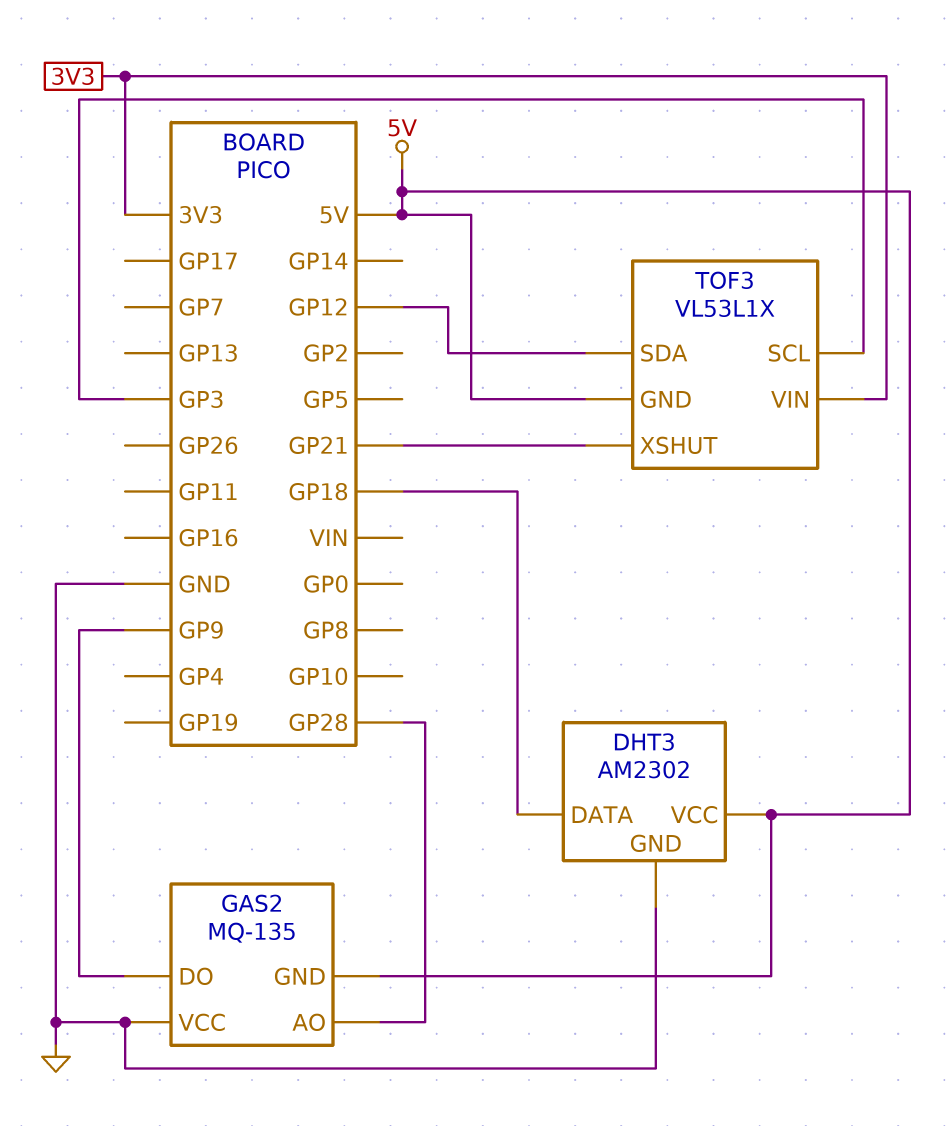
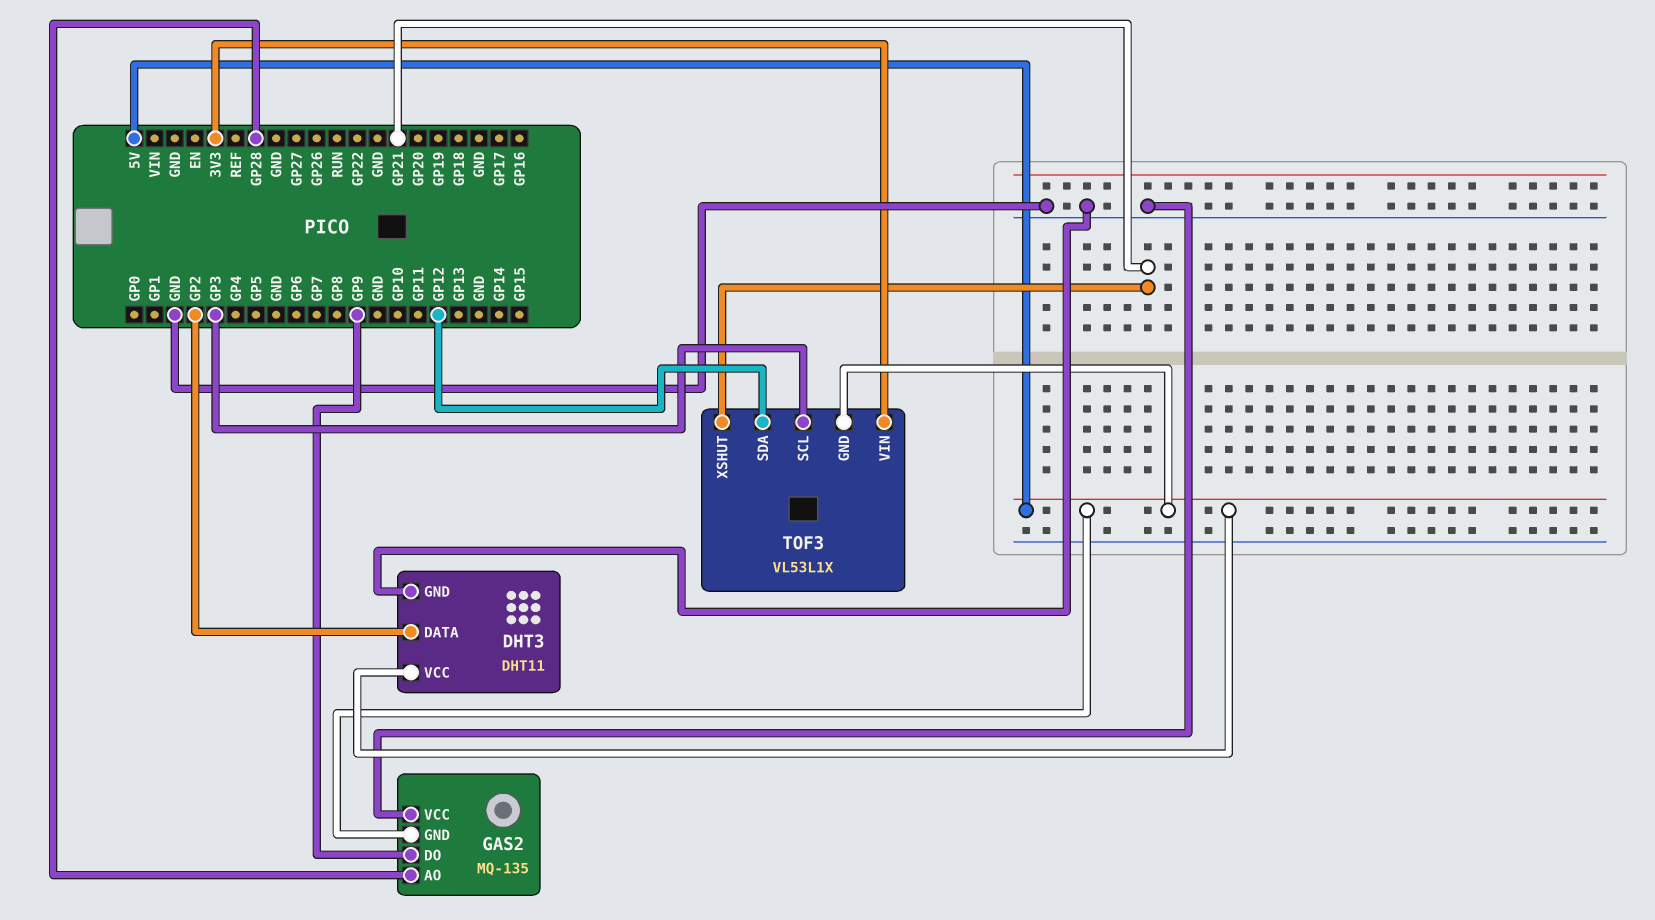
DHT3: AM2302 -> DHT11
DHT3 pin DATA: GP18 -> GP2

